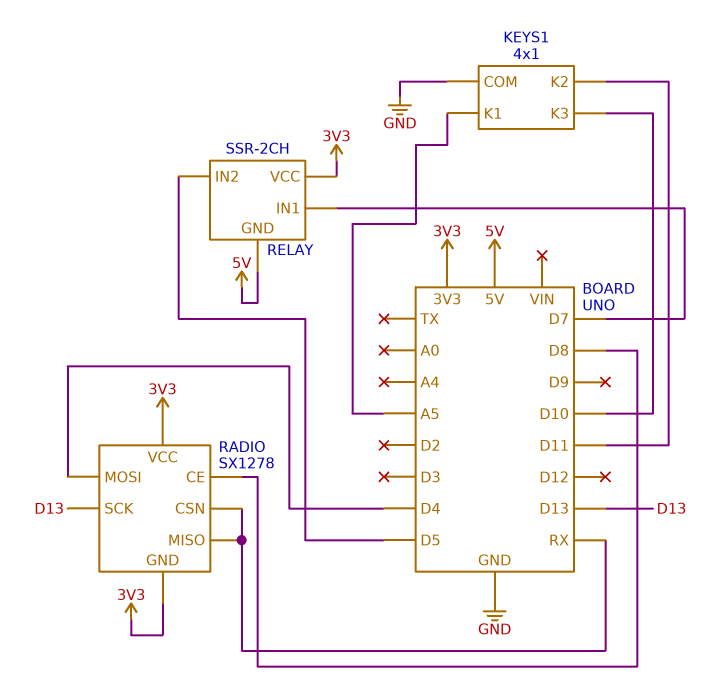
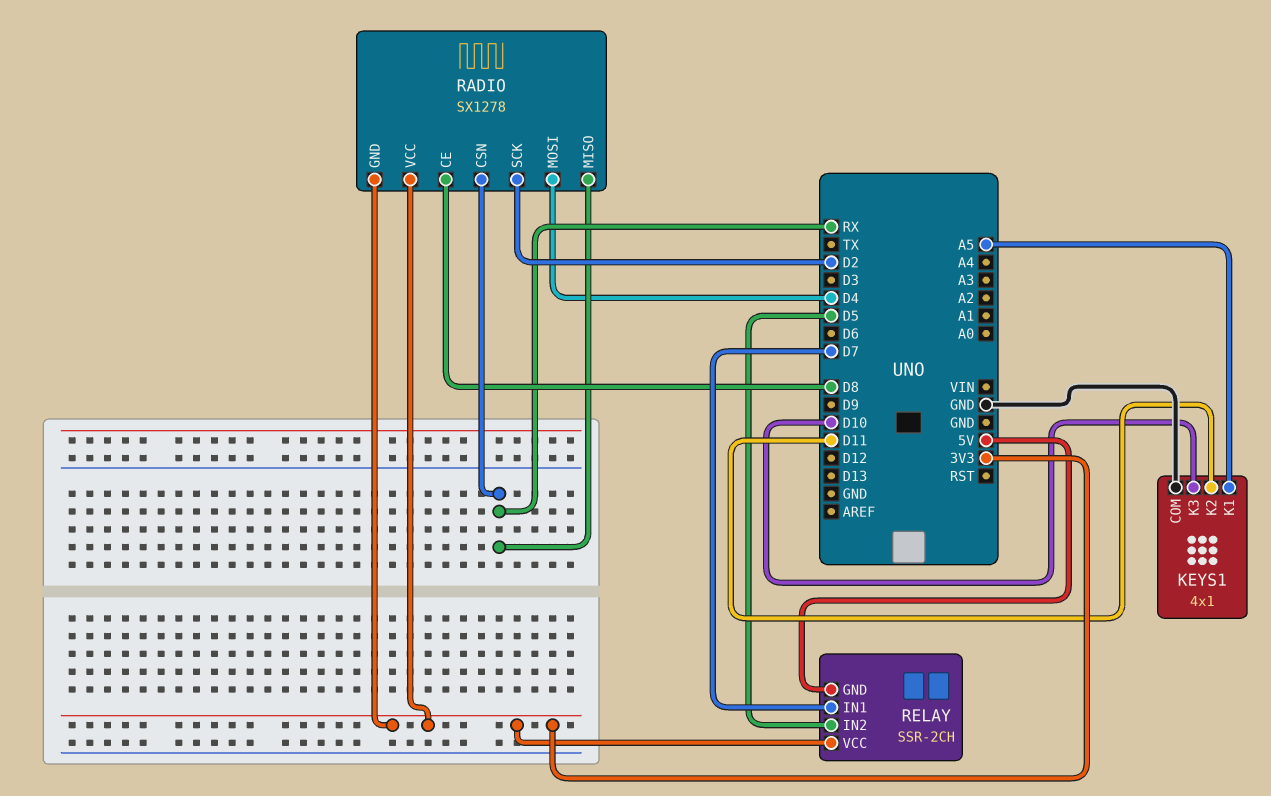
RADIO pin SCK: D13 -> D2

